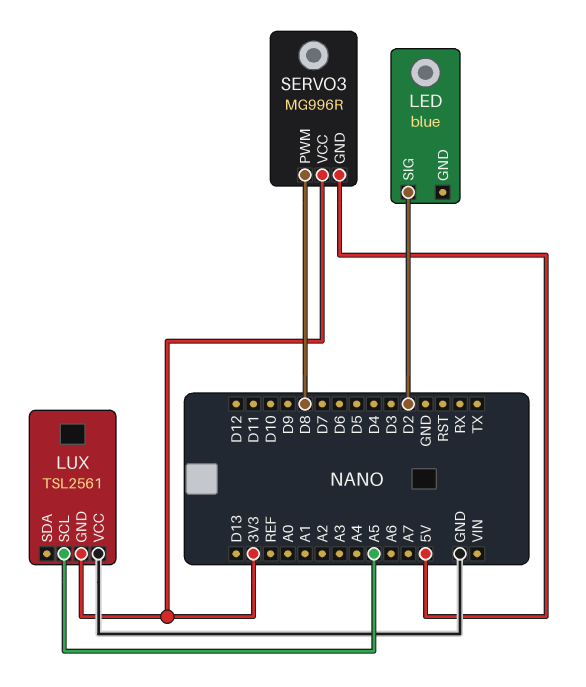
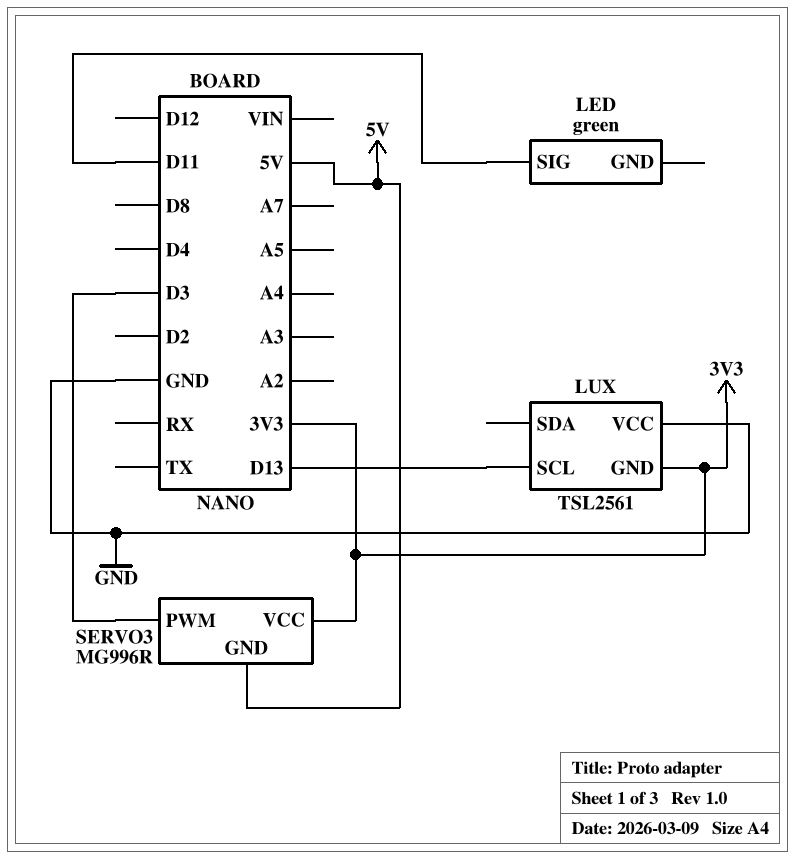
LED: blue -> green
LED pin SIG: D2 -> D11
LUX pin SCL: A5 -> D13
SERVO3 pin PWM: D8 -> D3

